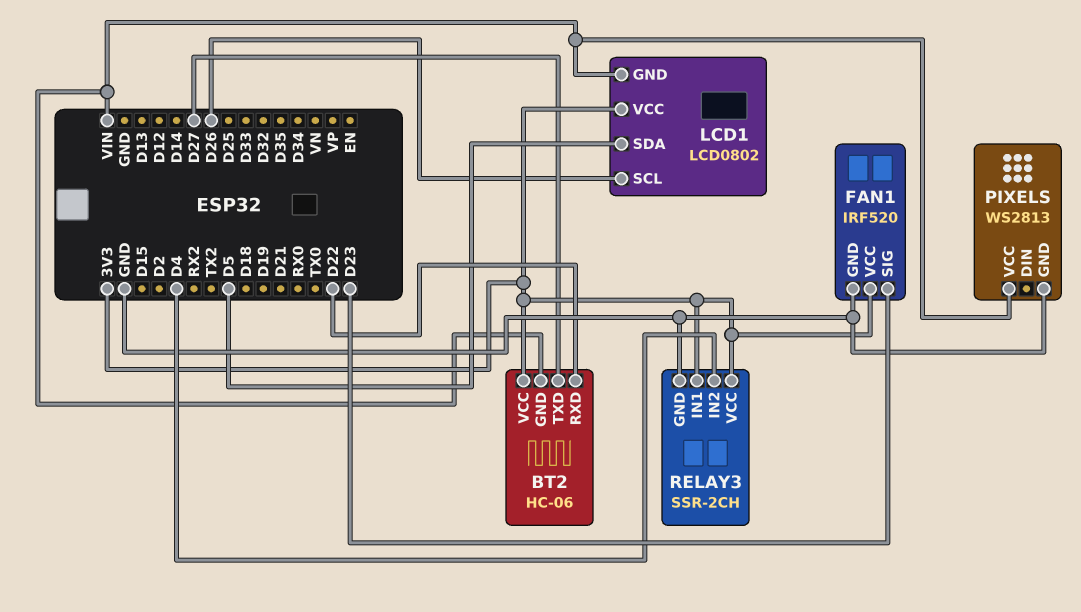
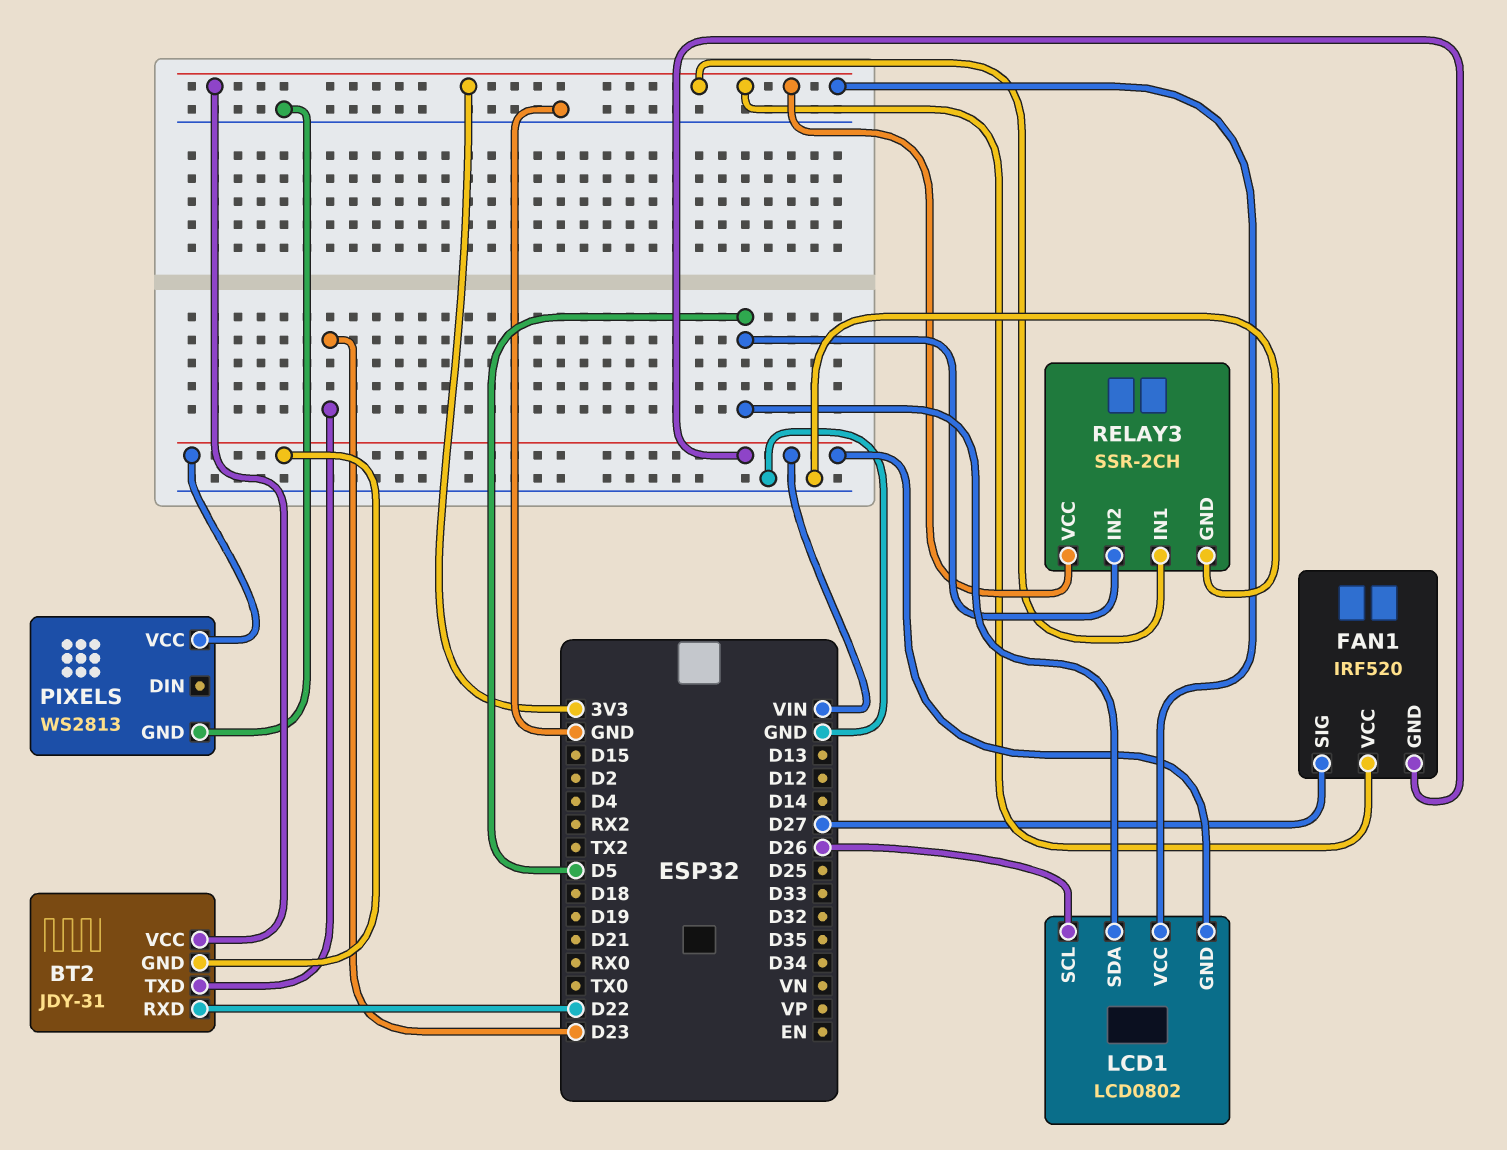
BT2: HC-06 -> JDY-31
BT2 pin TXD: D27 -> D23
FAN1 pin GND: GND -> VIN
FAN1 pin SIG: D23 -> D27
RELAY3 pin IN2: D4 -> D5

